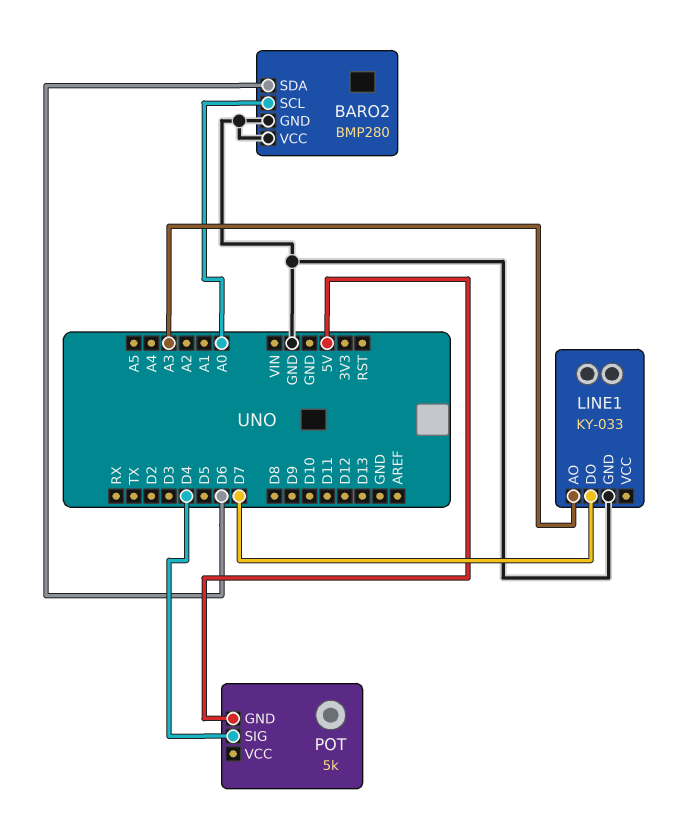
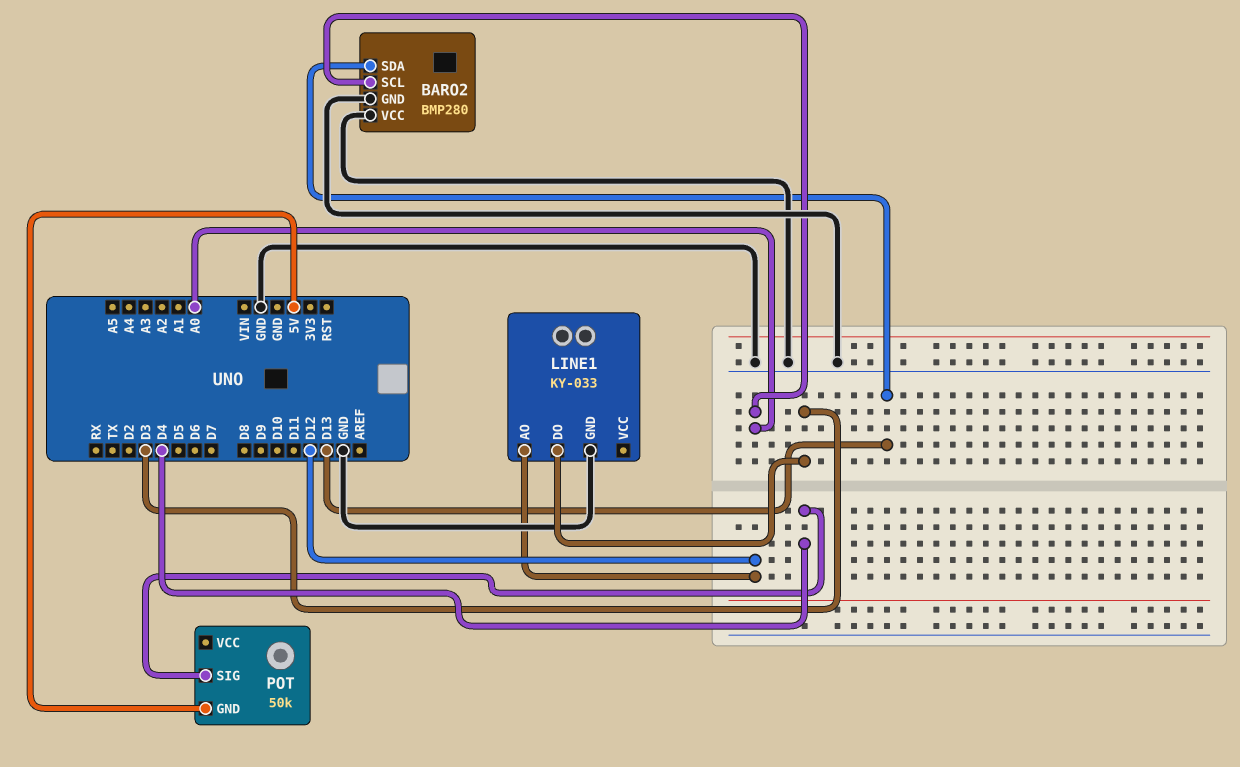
BARO2 pin SDA: D6 -> D13
LINE1 pin AO: A3 -> D12
LINE1 pin DO: D7 -> D3
POT: 5k -> 50k

